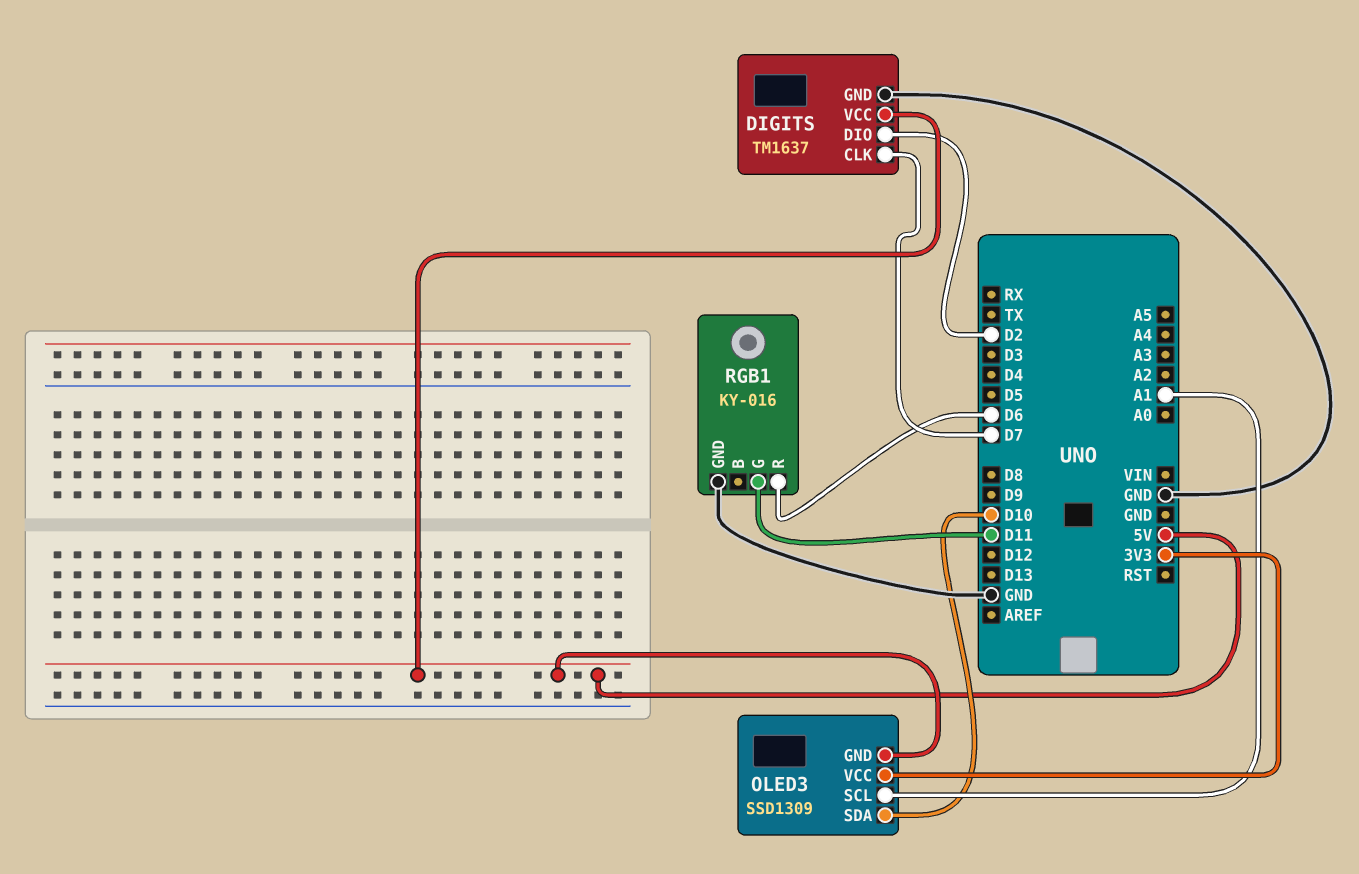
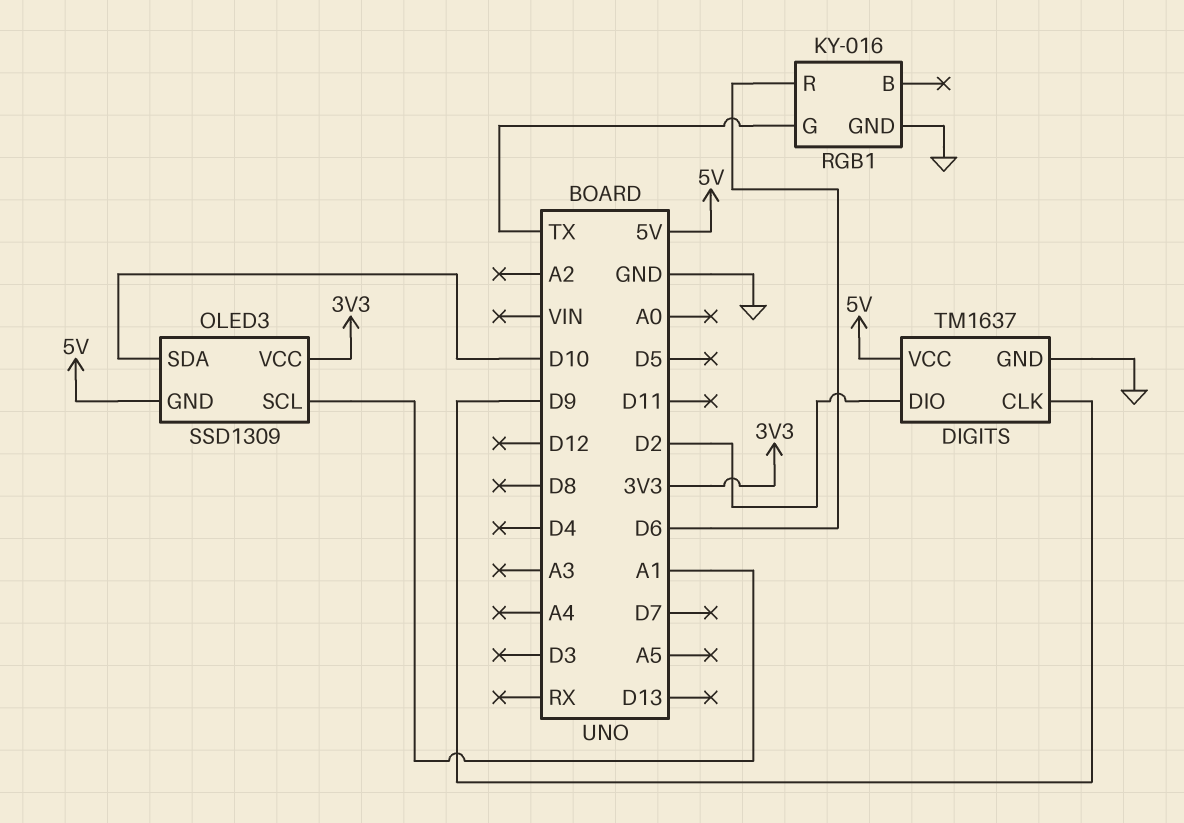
DIGITS pin CLK: D7 -> D9
RGB1 pin G: D11 -> TX

